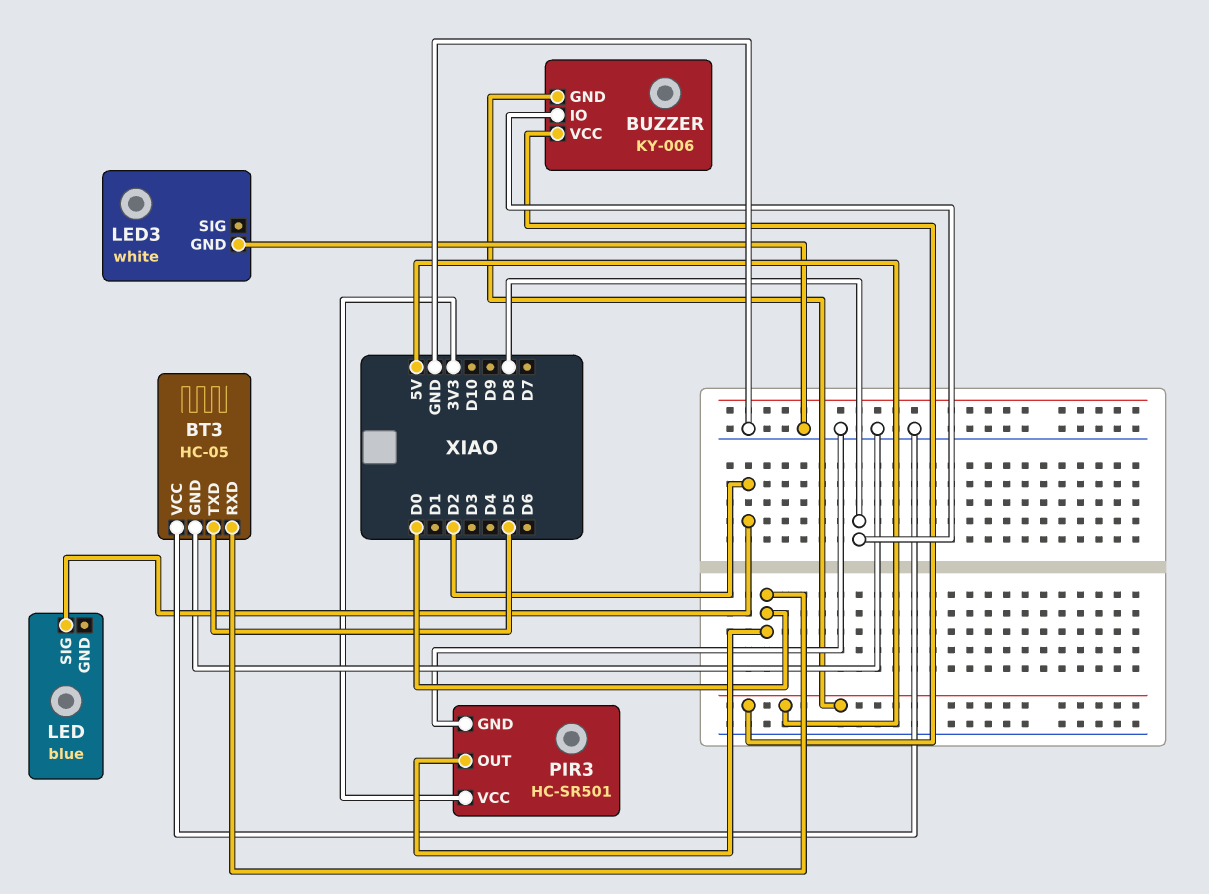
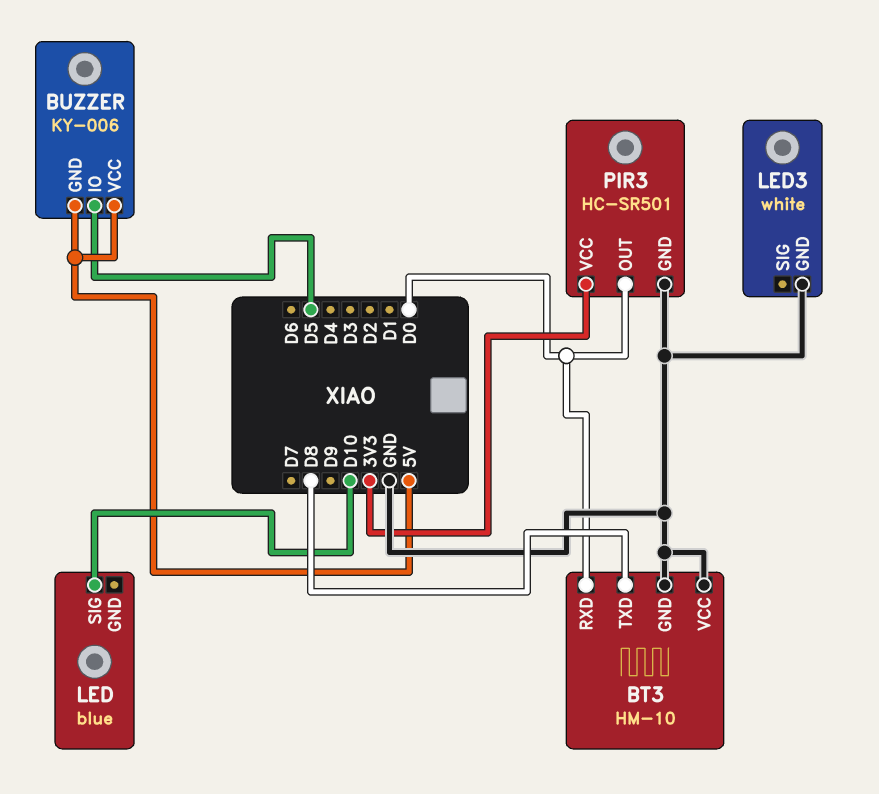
BT3: HC-05 -> HM-10
BT3 pin TXD: D5 -> D8
BUZZER pin IO: D8 -> D5
LED pin SIG: D2 -> D10

